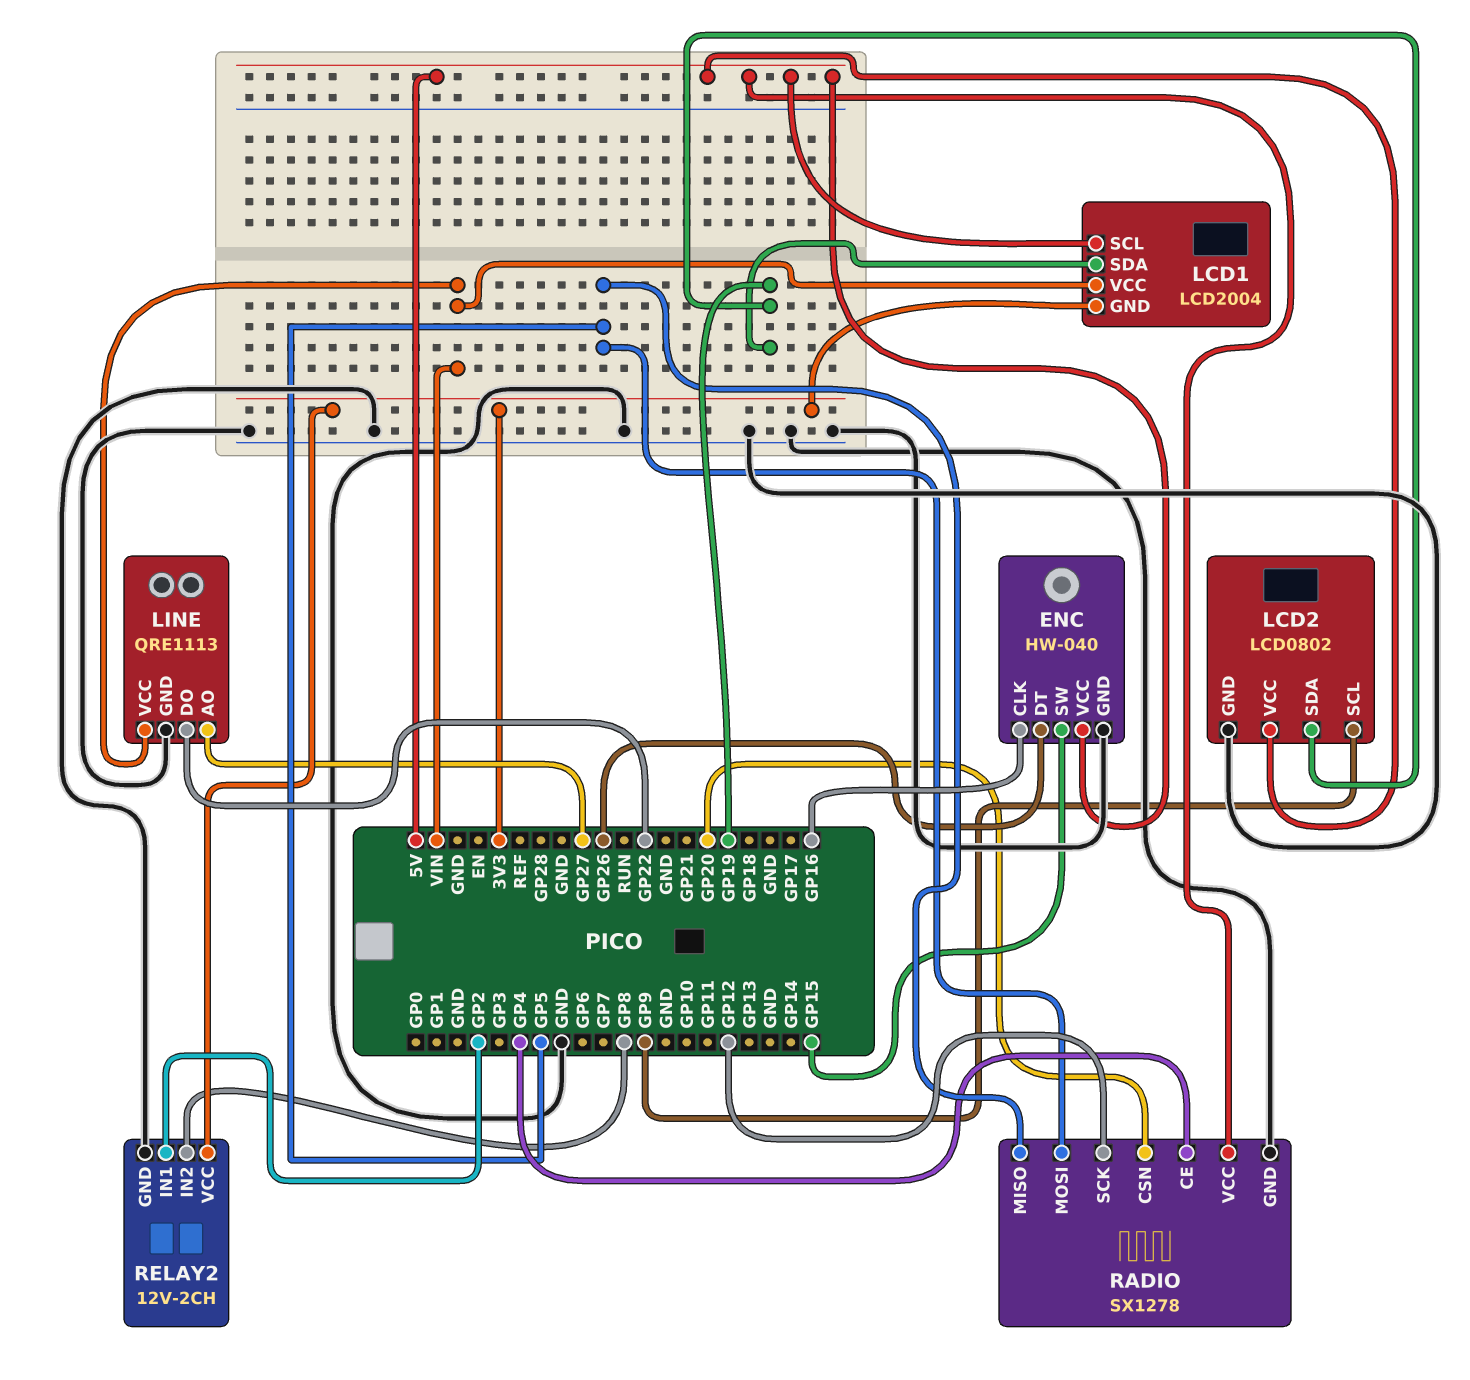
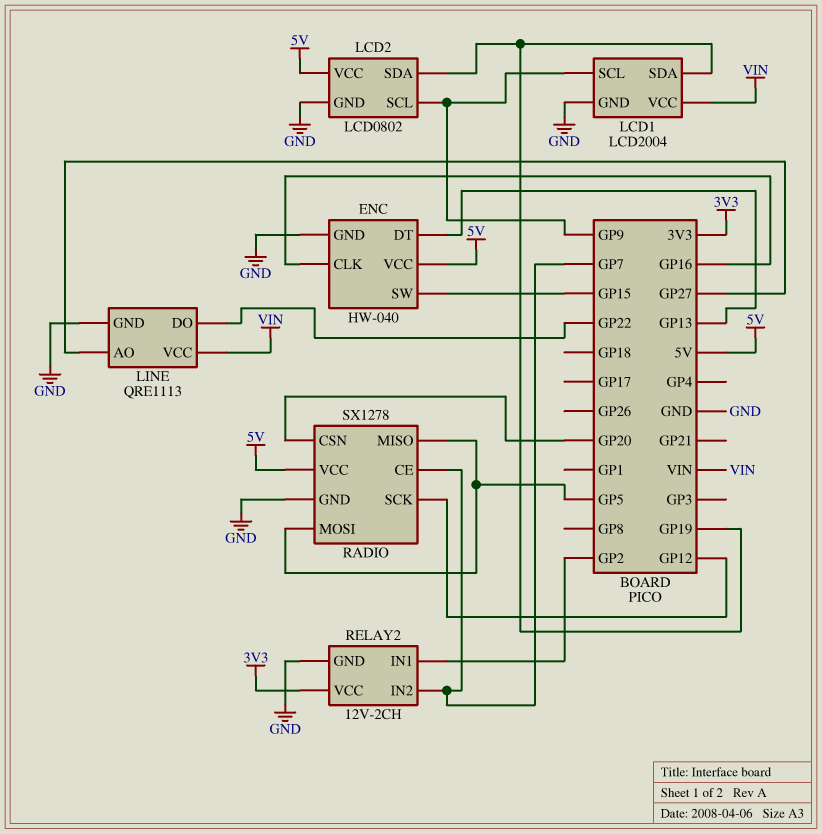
ENC pin DT: GP26 -> GP13
LCD1 pin GND: 3V3 -> GND
LCD1 pin SCL: 5V -> GP9
RADIO pin CE: GP4 -> GP7
RELAY2 pin IN2: GP8 -> GP7

